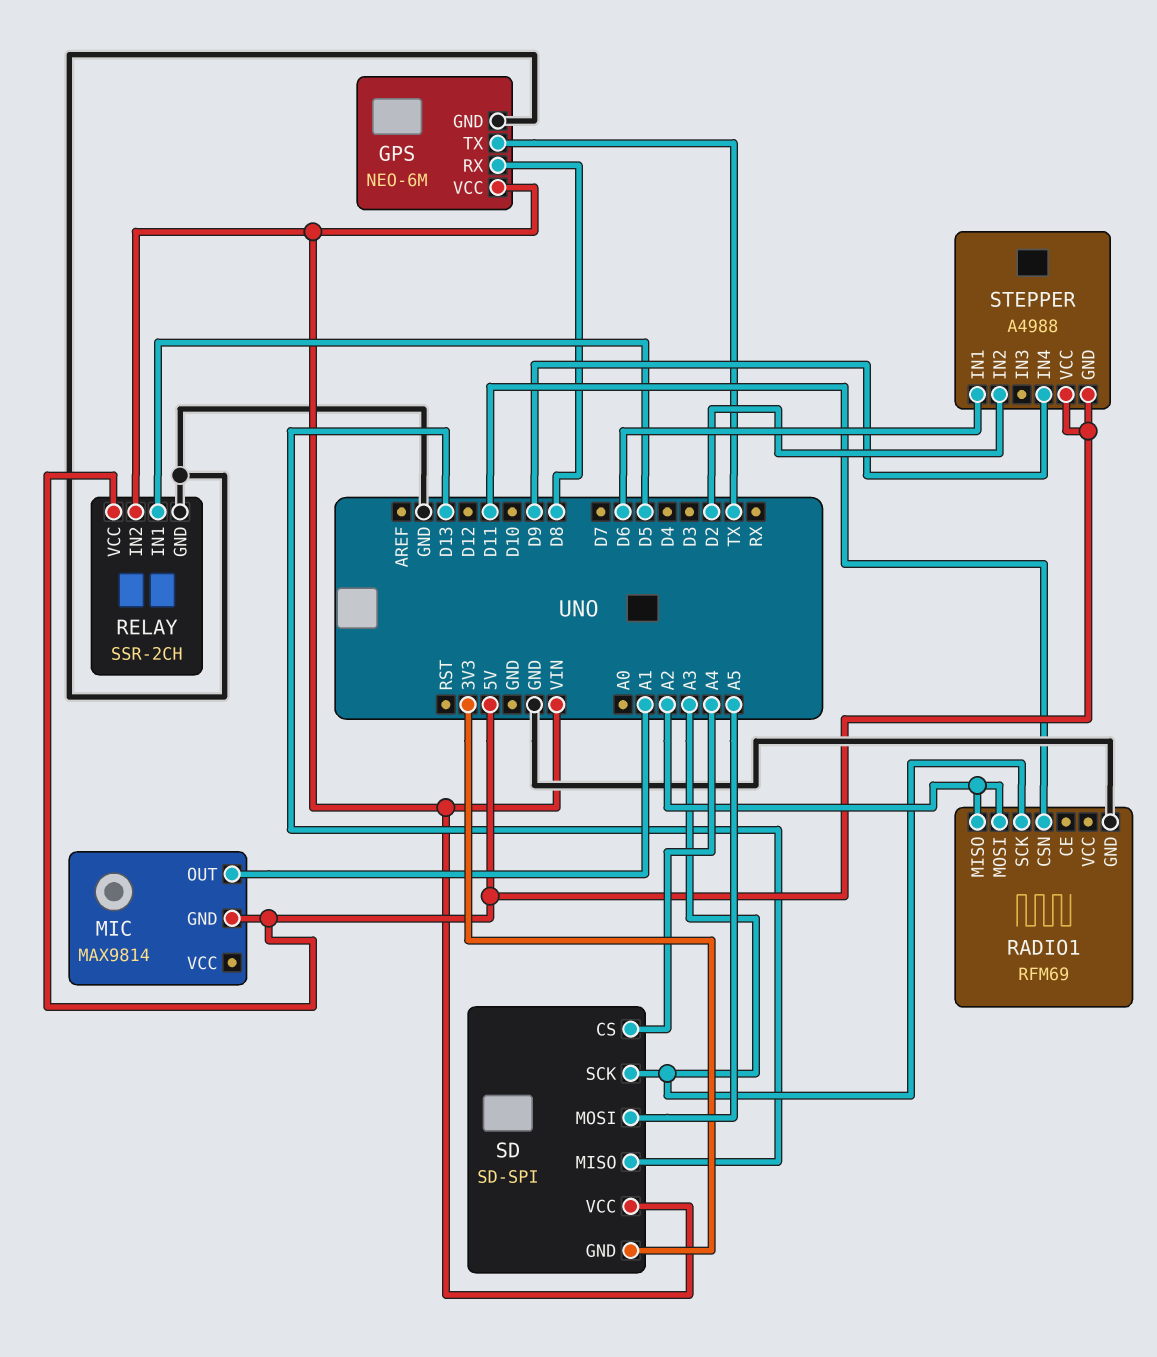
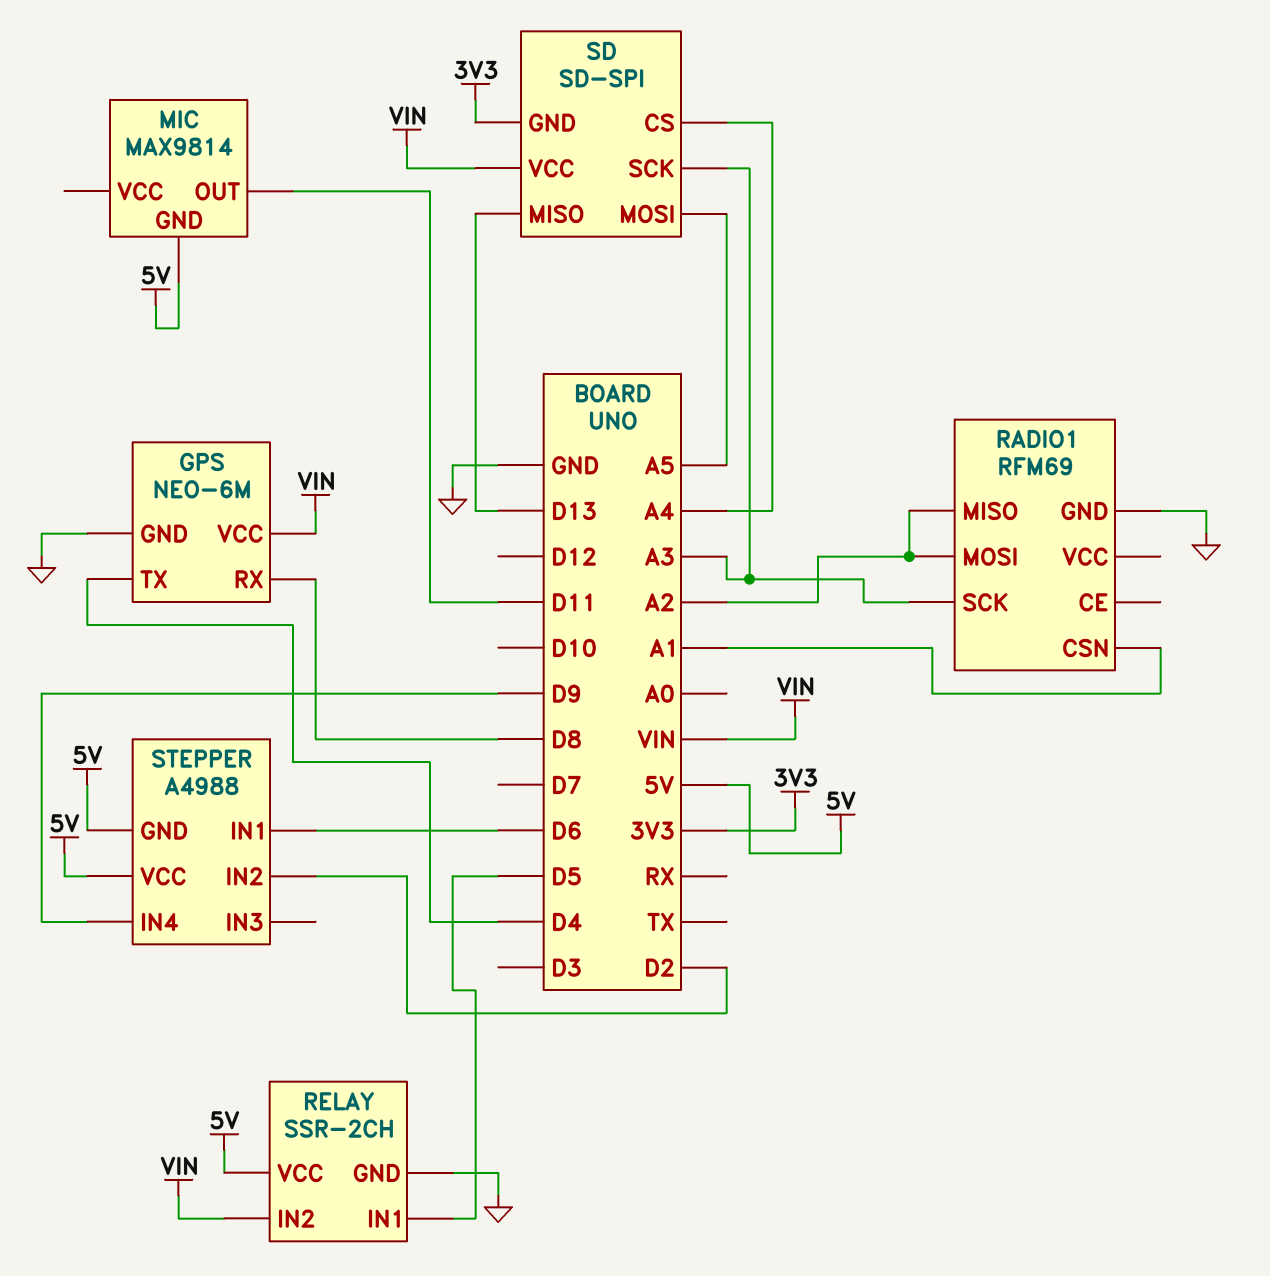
GPS pin TX: TX -> D4
MIC pin OUT: A1 -> D11
RADIO1 pin CSN: D11 -> A1

